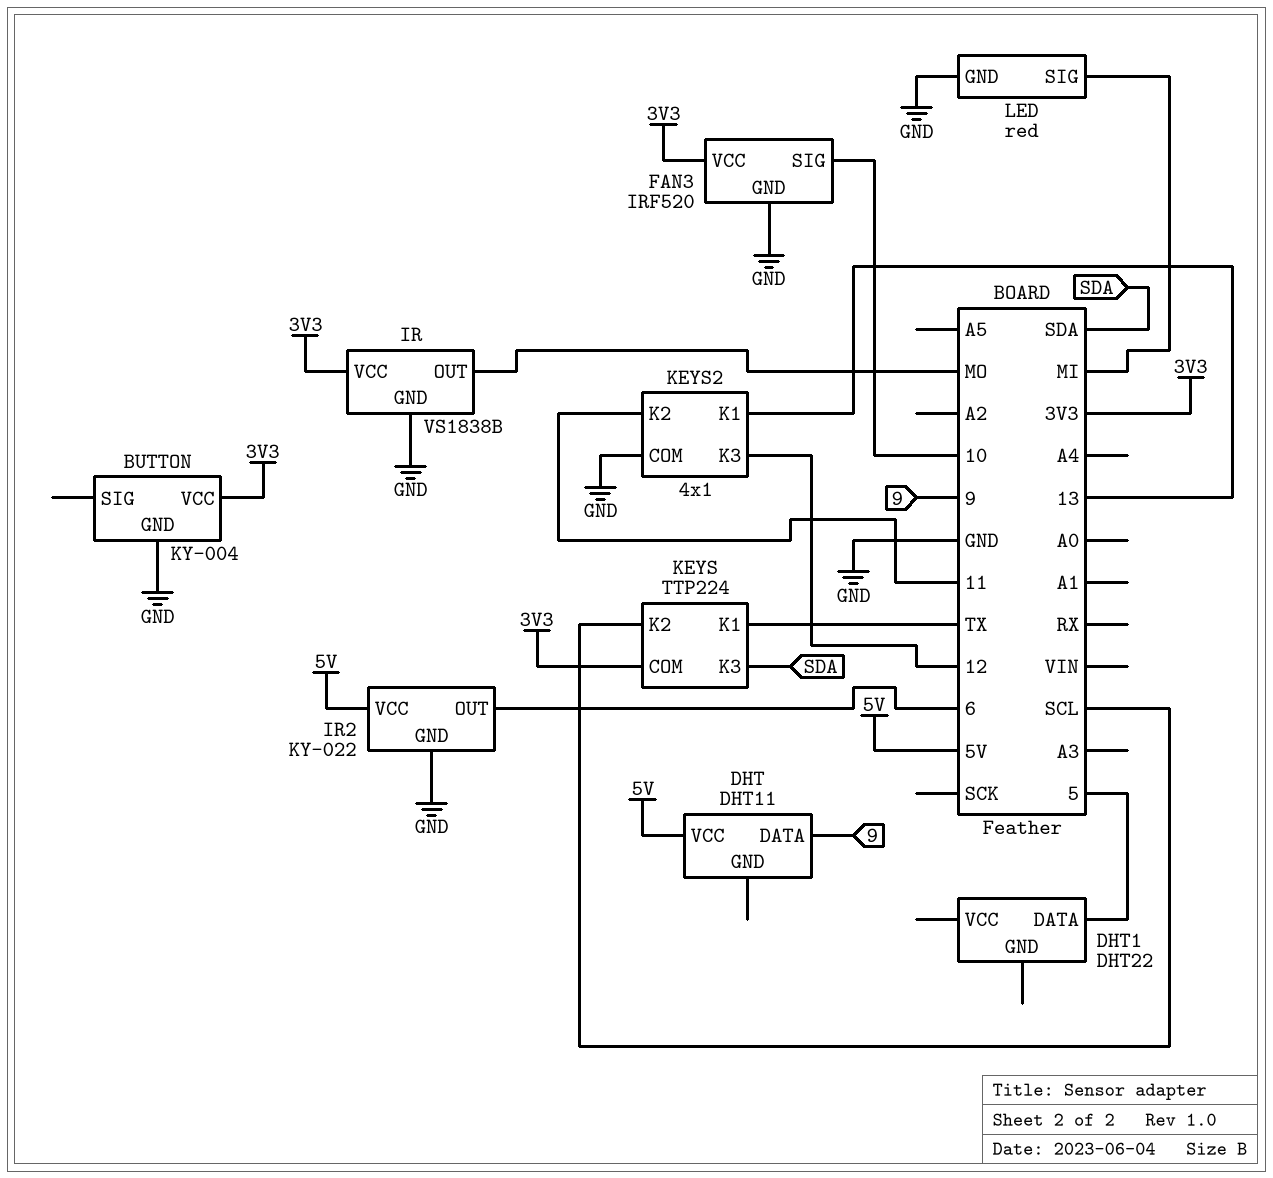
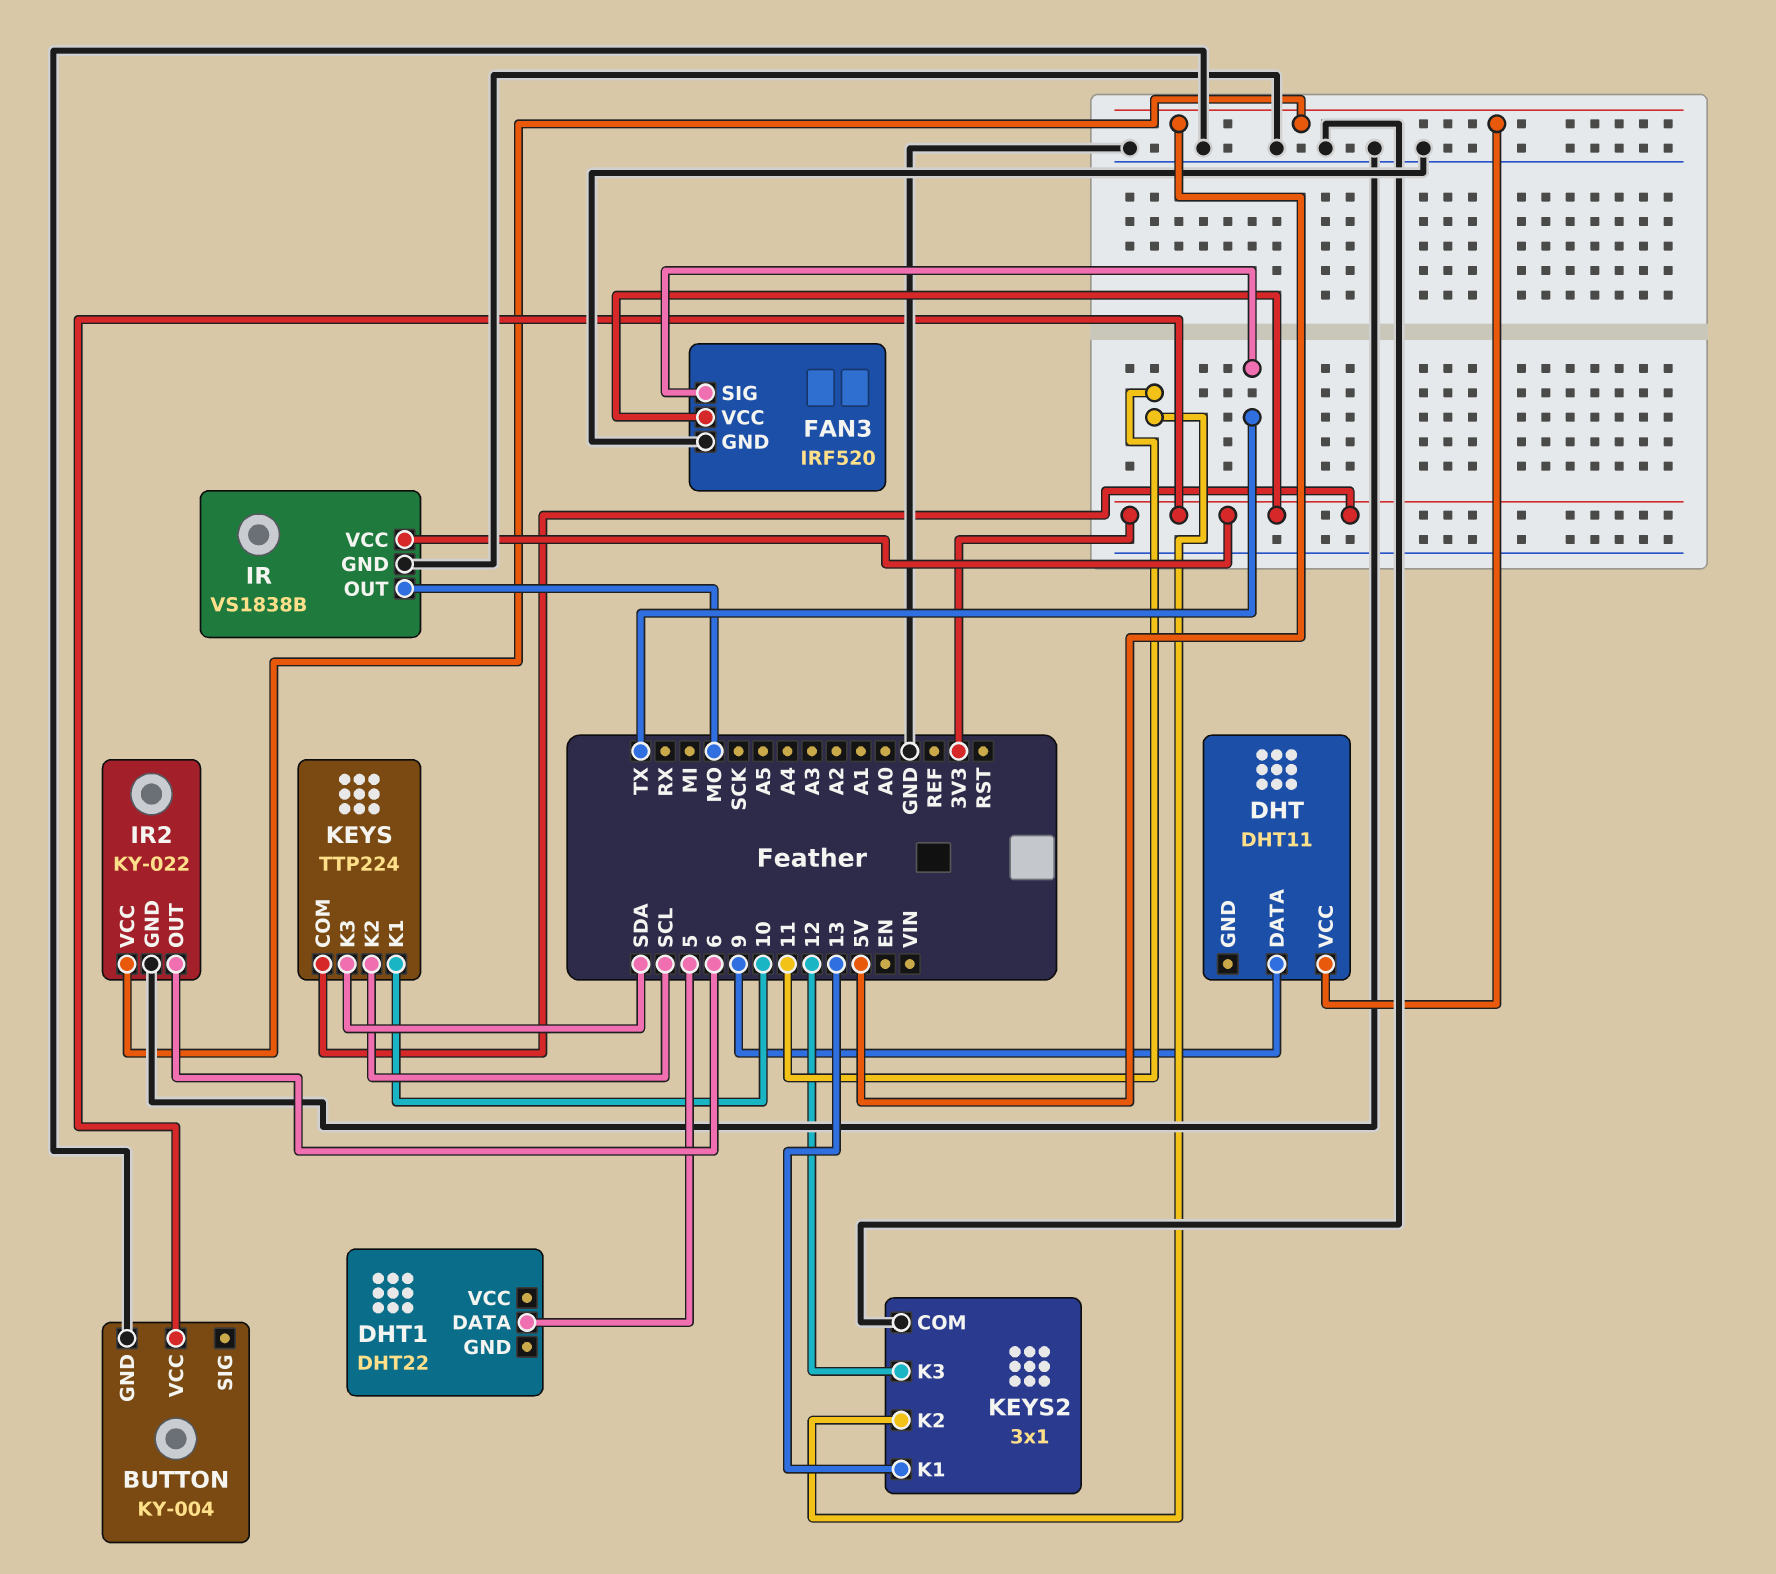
FAN3 pin SIG: 10 -> TX
KEYS pin K1: TX -> 10
KEYS2: 4x1 -> 3x1
LED: red -> none
LED pin GND: GND -> none
LED pin SIG: MI -> none

